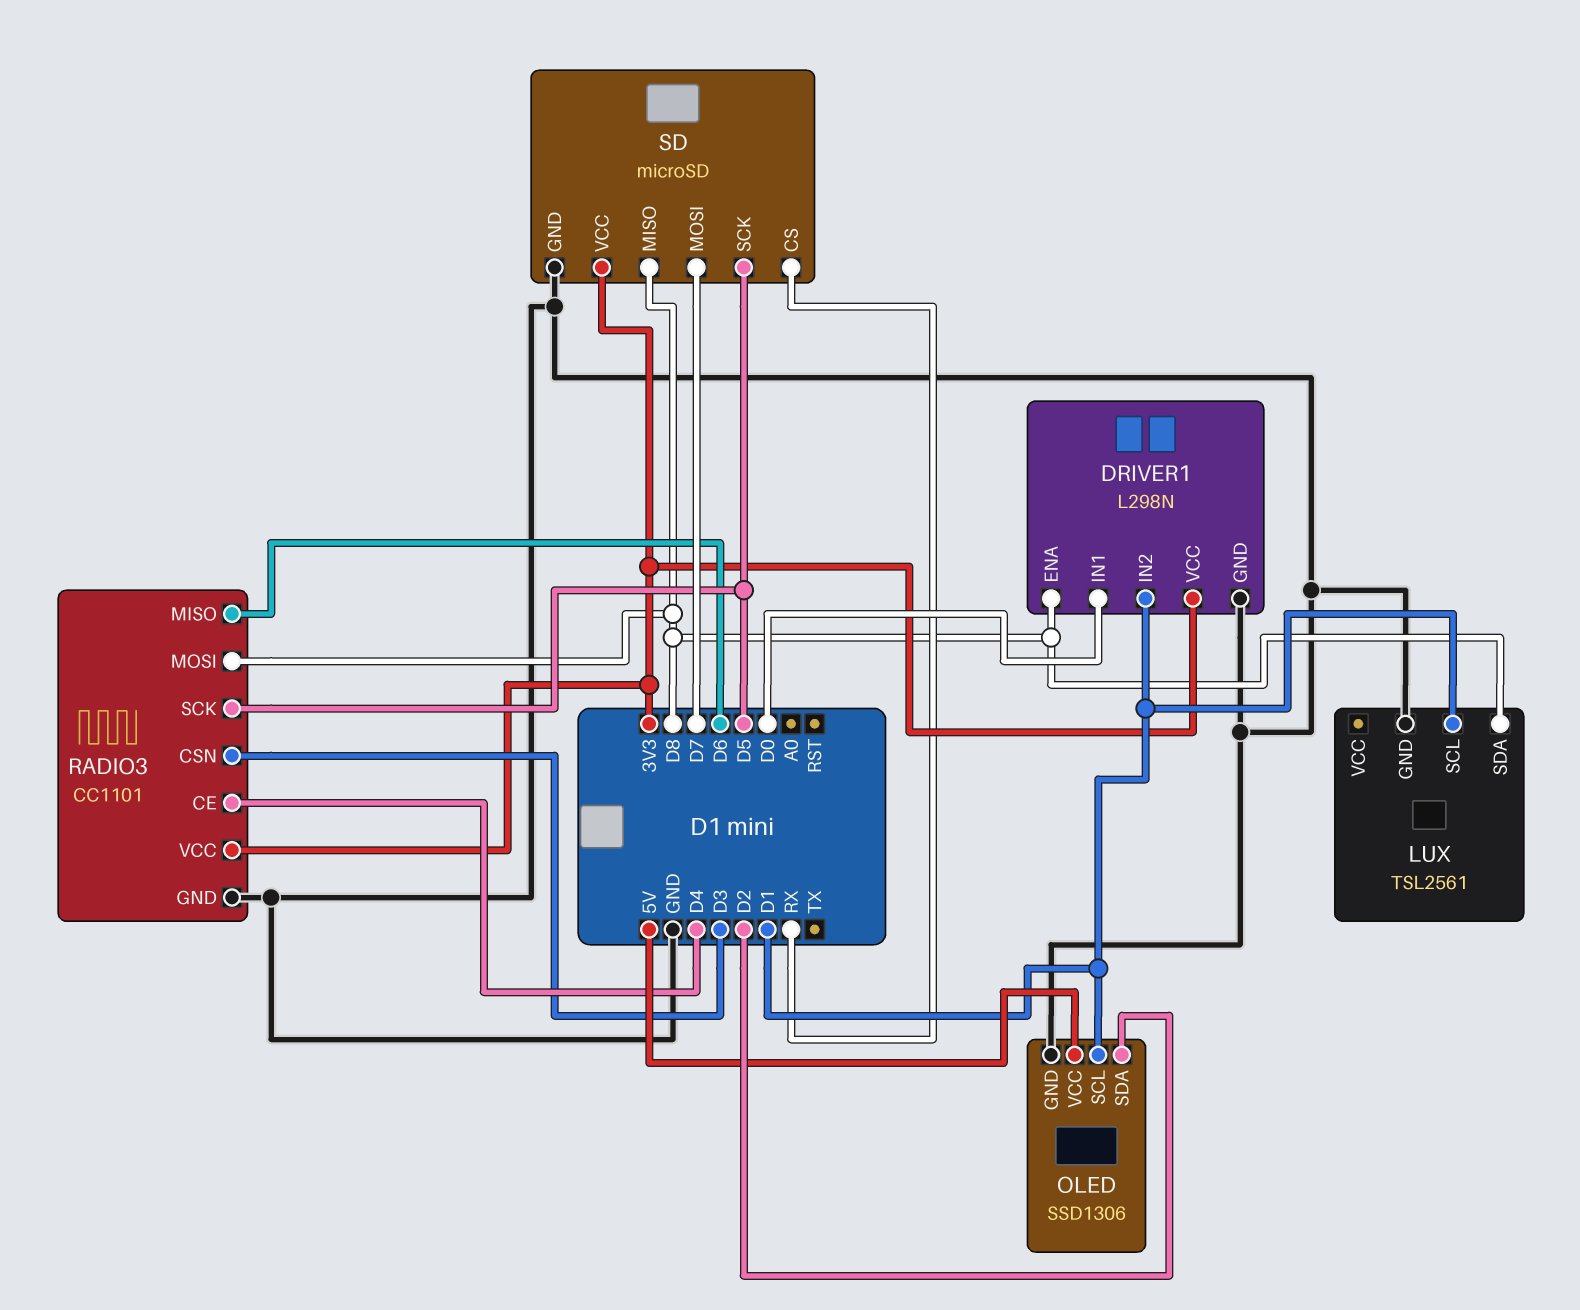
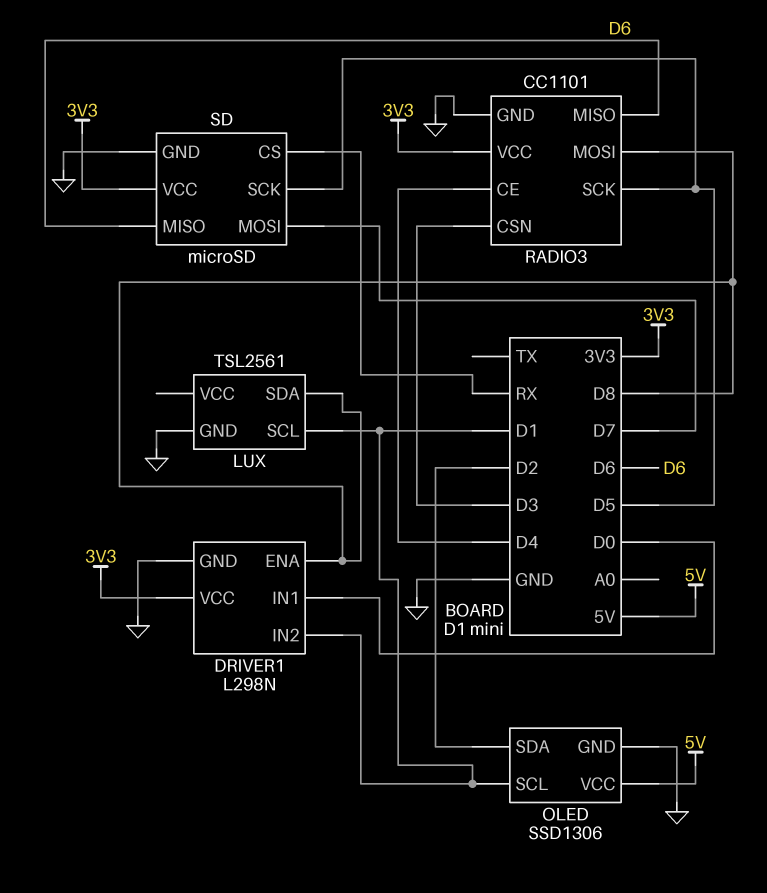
SD pin MISO: D8 -> D6

